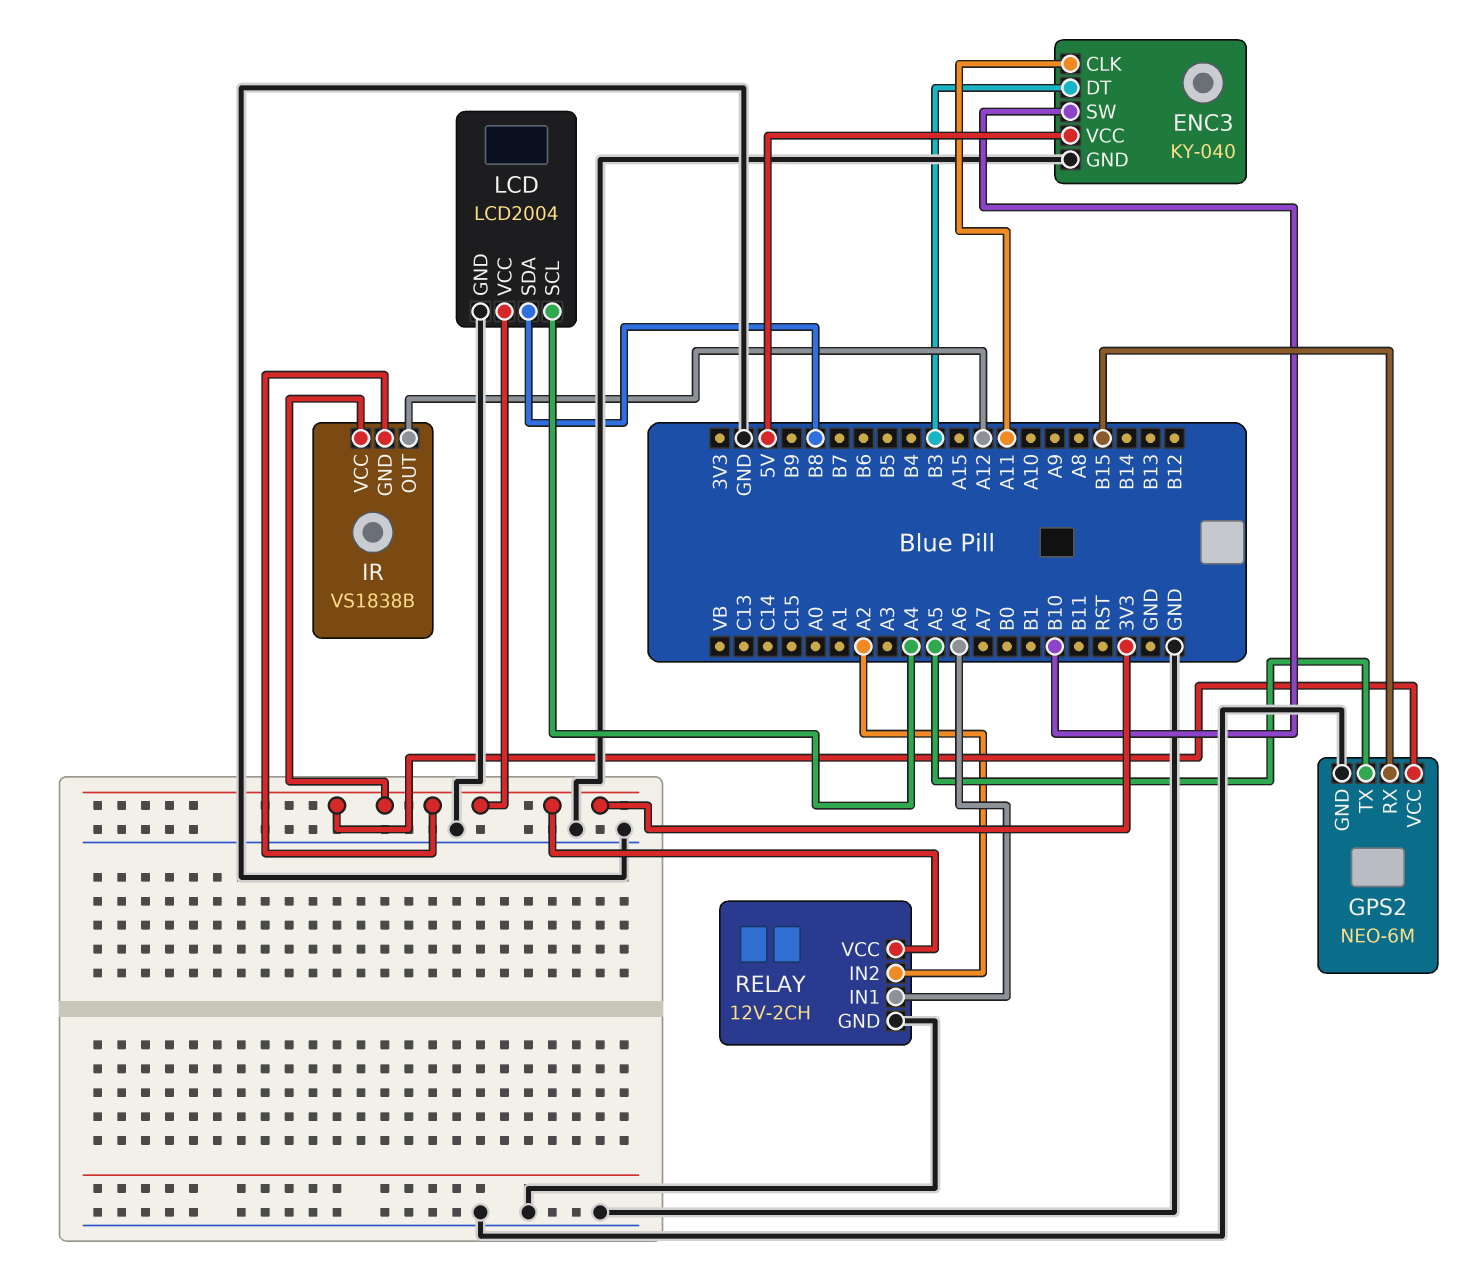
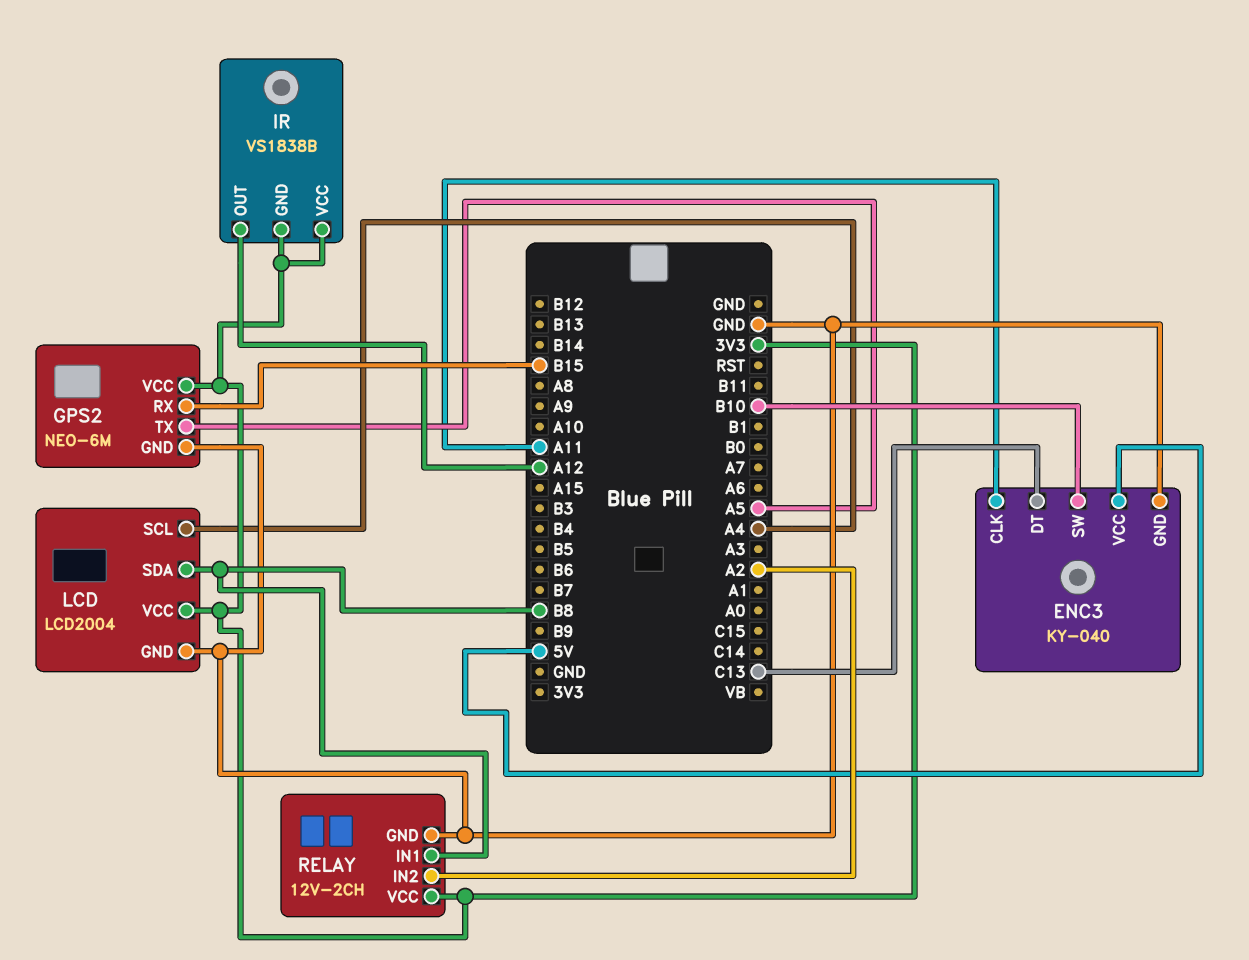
ENC3 pin DT: B3 -> C13
RELAY pin IN1: A6 -> B8

